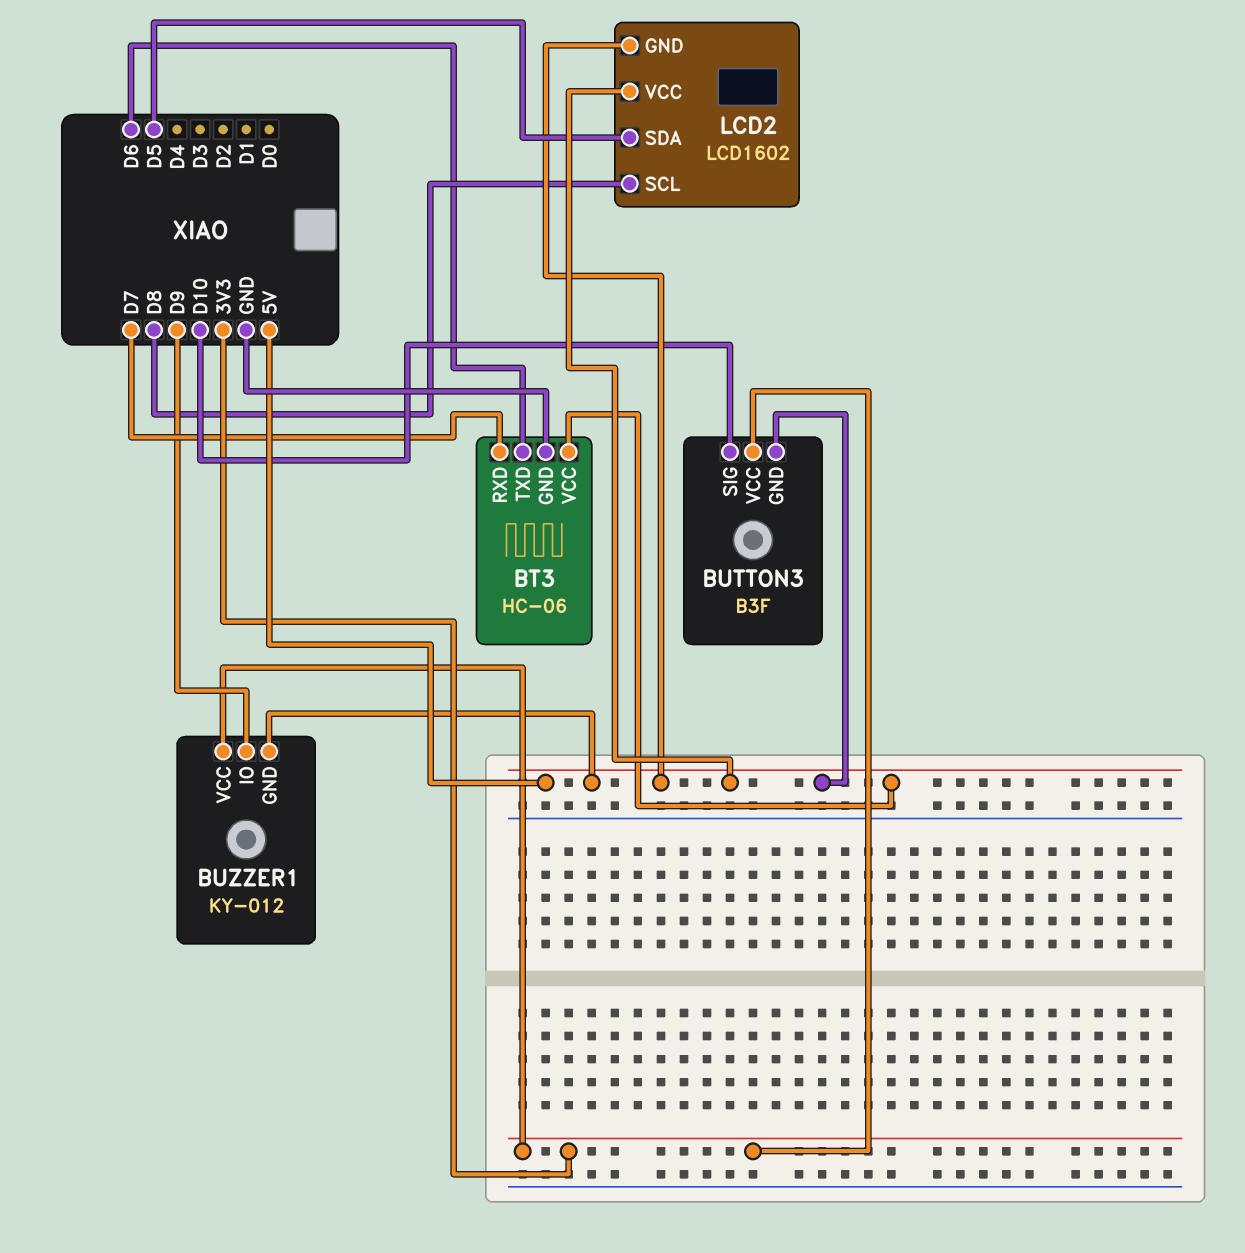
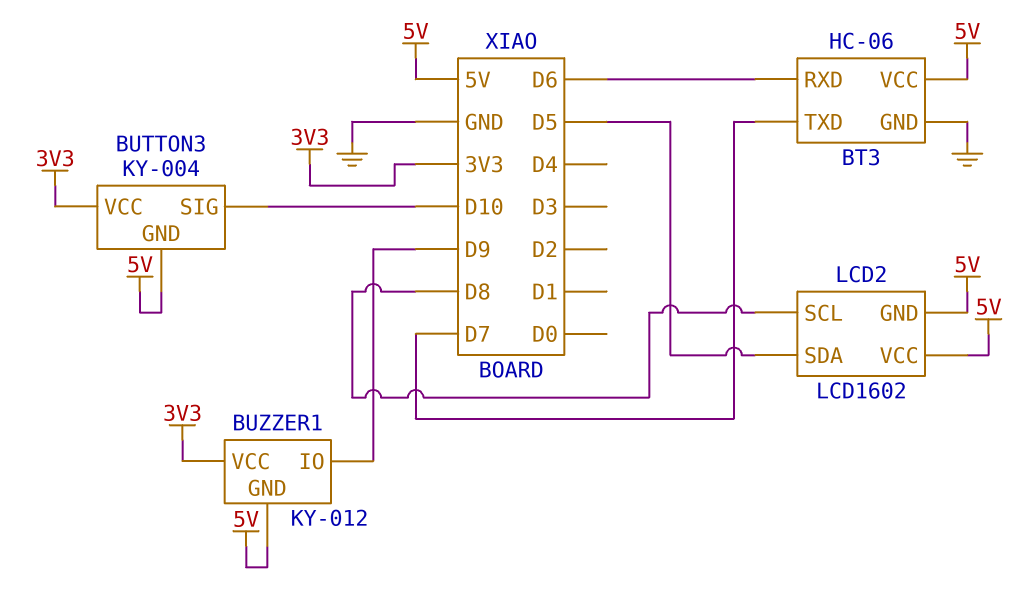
BT3 pin RXD: D7 -> D6
BT3 pin TXD: D6 -> D7
BUTTON3: B3F -> KY-004

